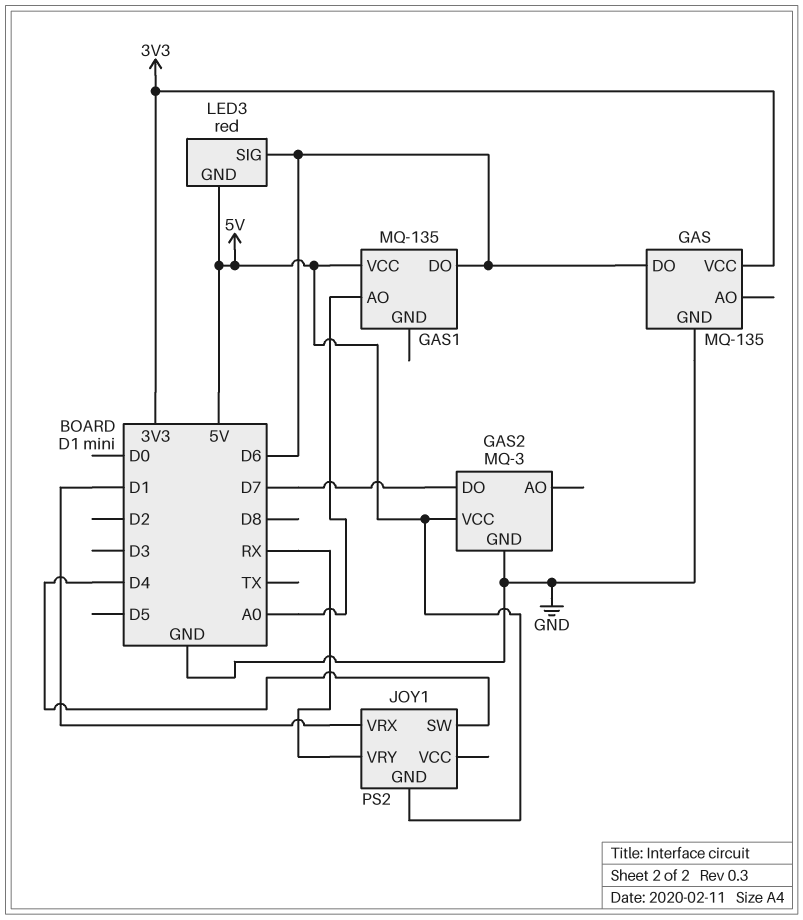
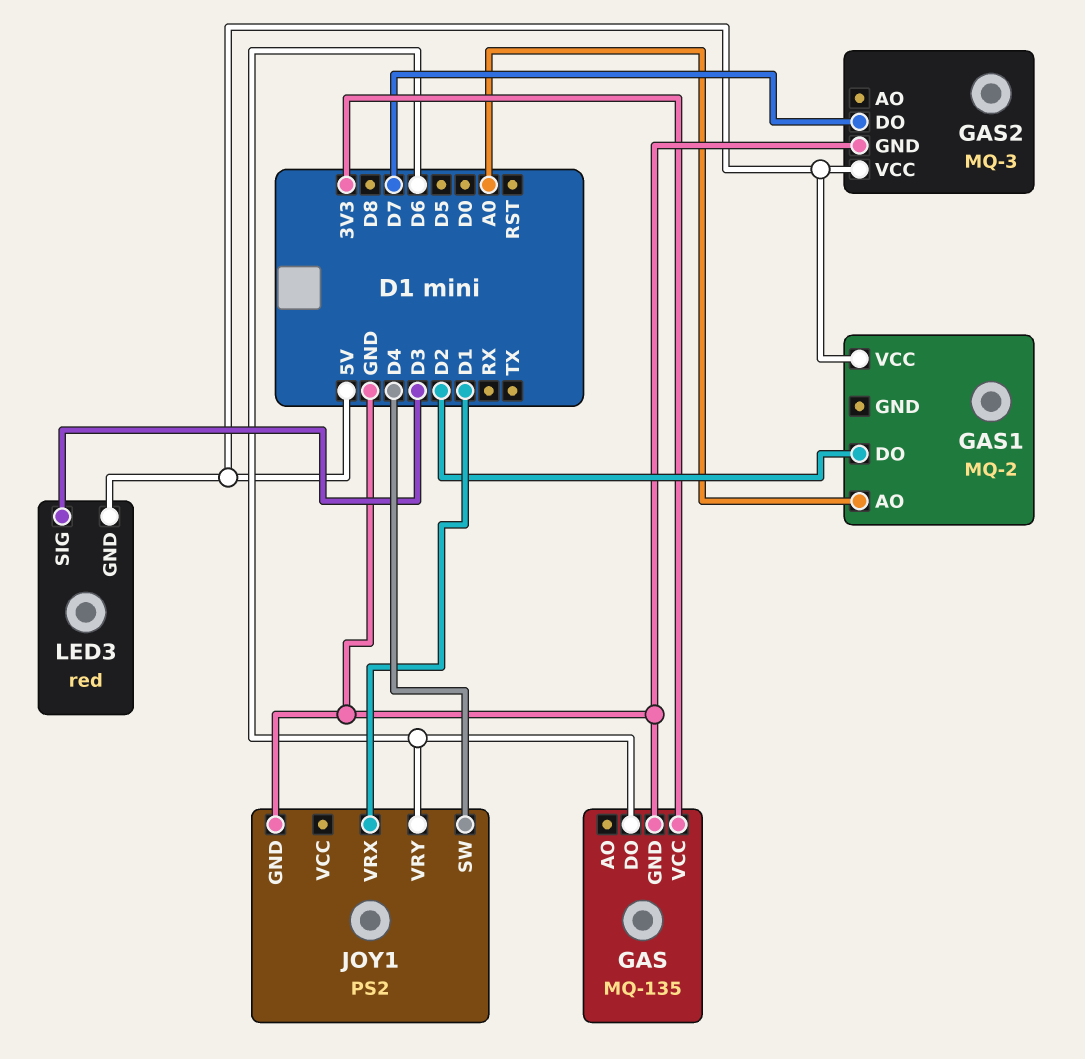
GAS1: MQ-135 -> MQ-2
GAS1 pin DO: D6 -> D2
JOY1 pin GND: 5V -> GND
JOY1 pin VRY: RX -> D6
LED3 pin SIG: D6 -> D3

